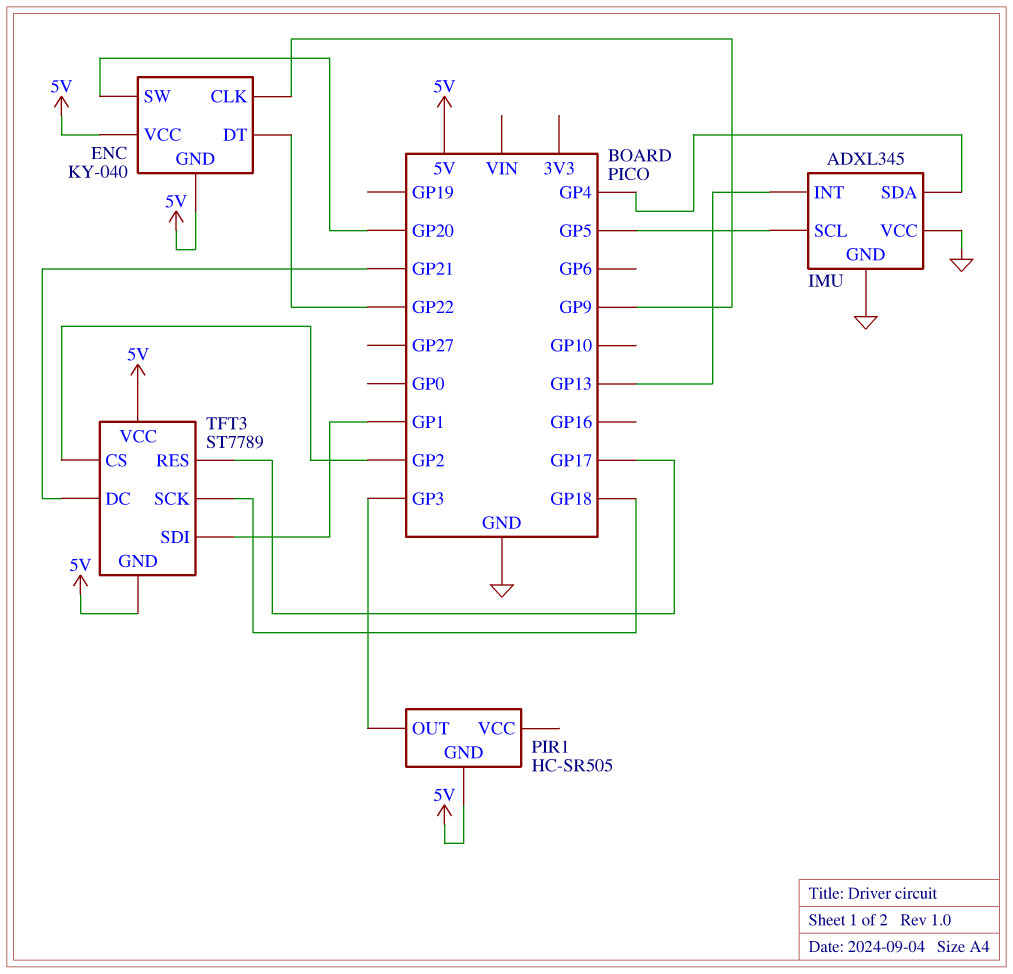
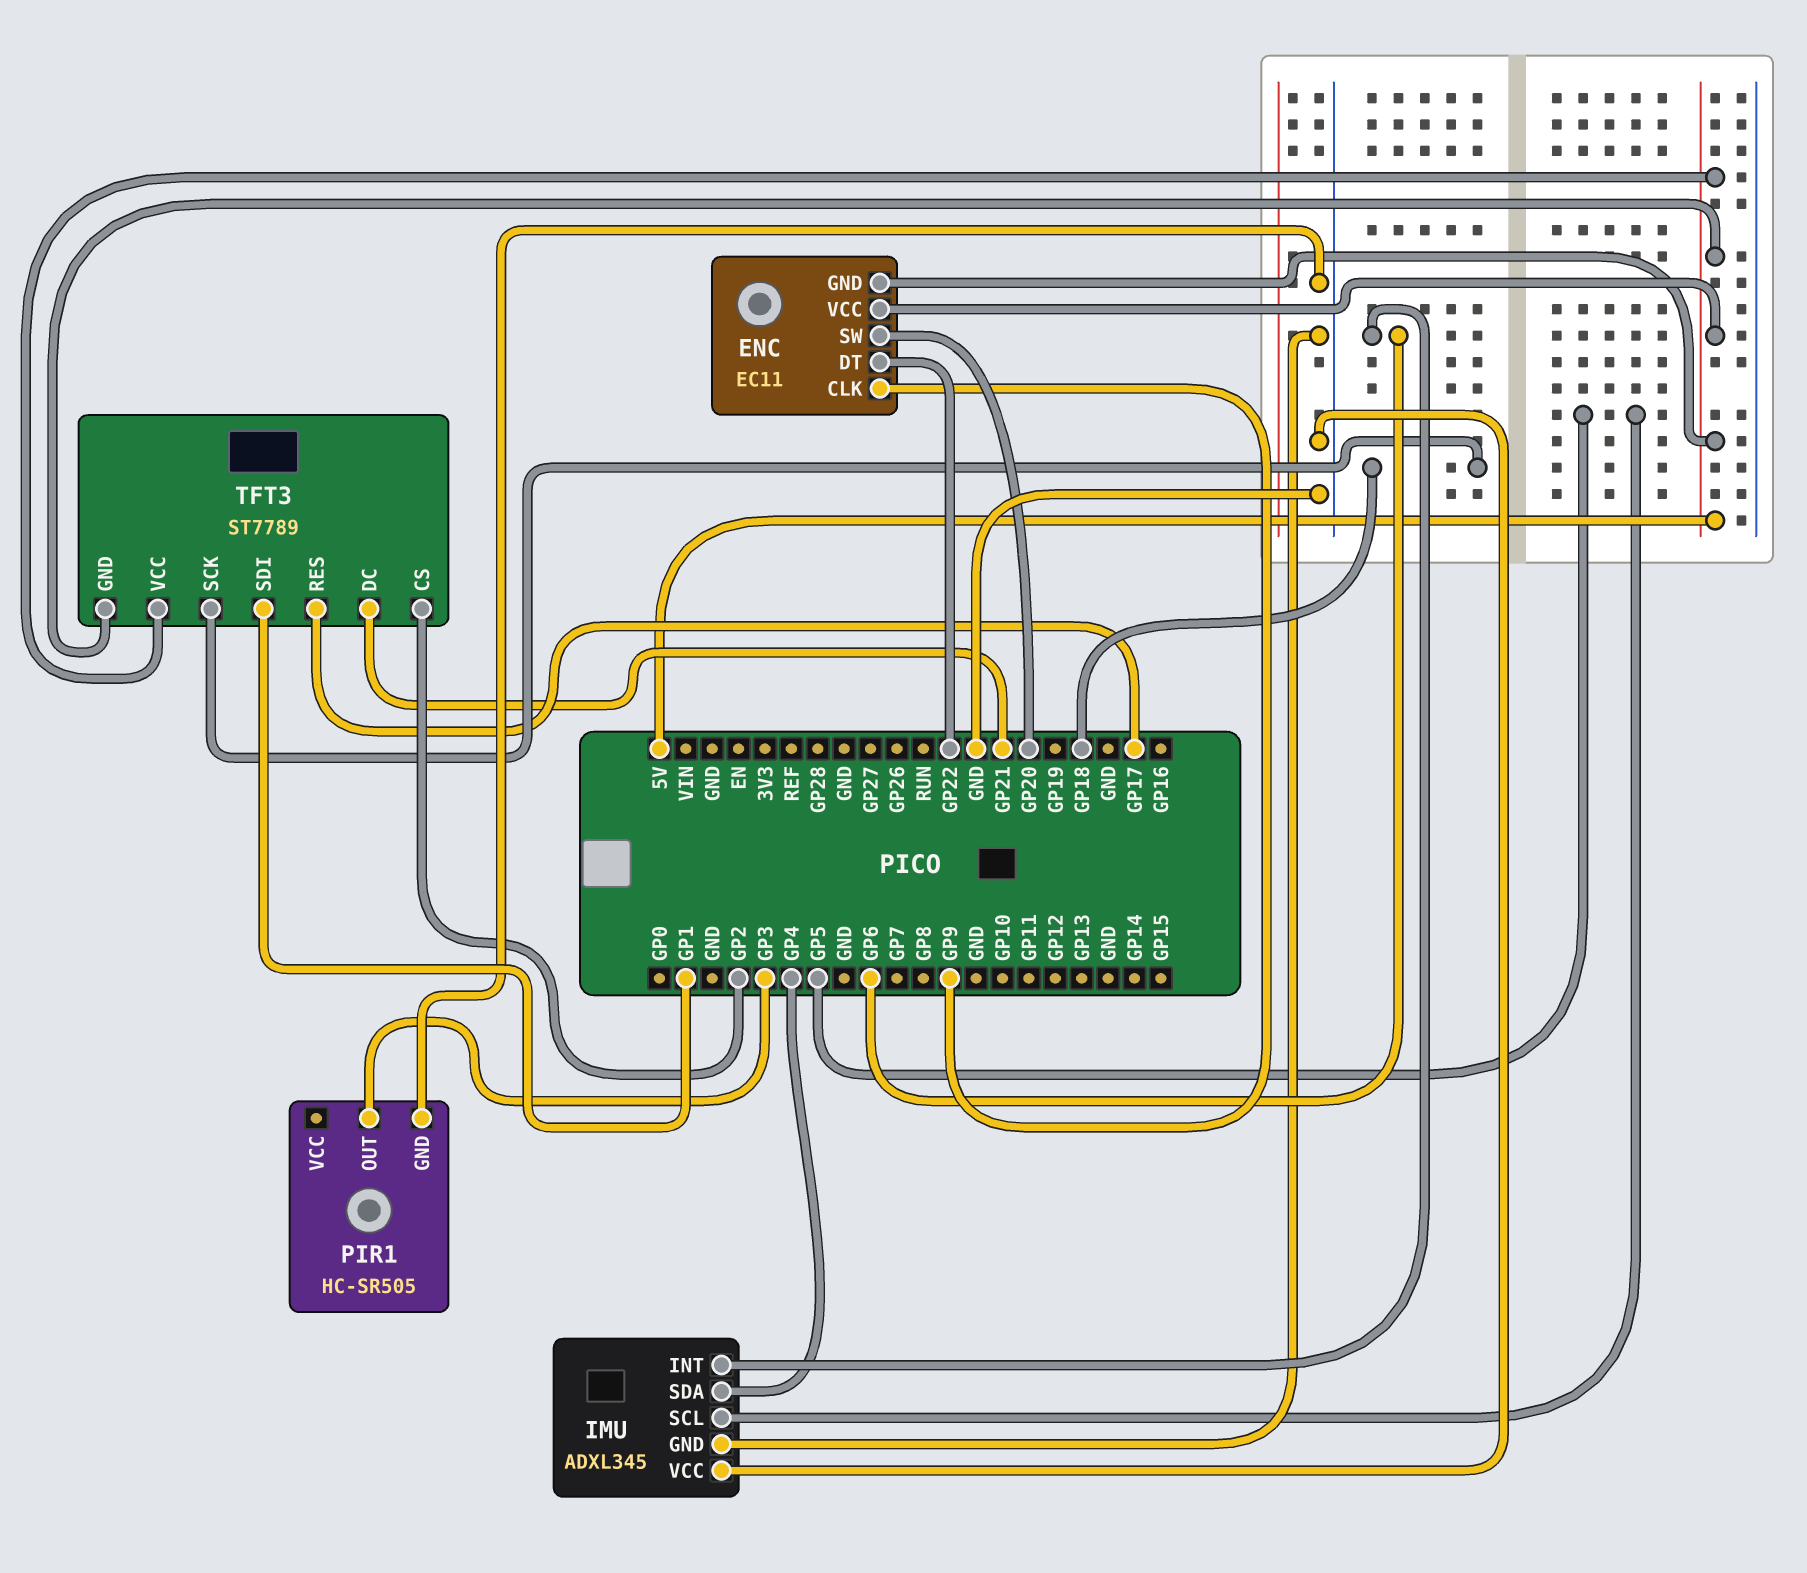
ENC: KY-040 -> EC11
IMU pin INT: GP13 -> GP6
PIR1 pin GND: 5V -> GND

